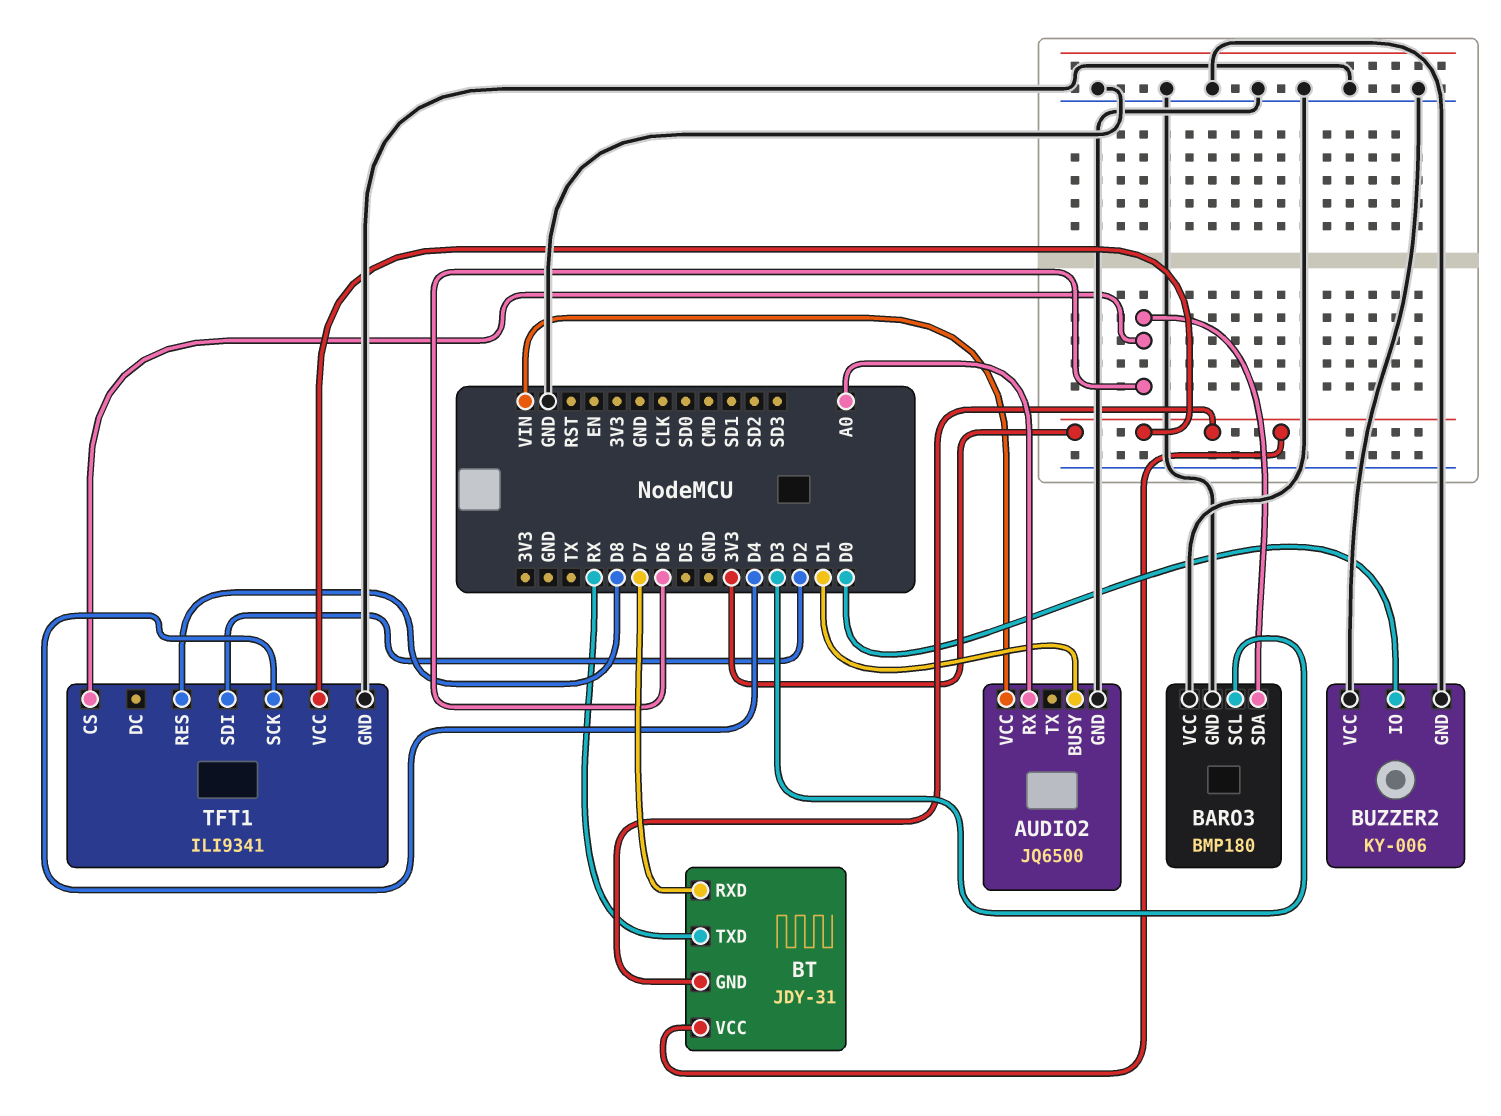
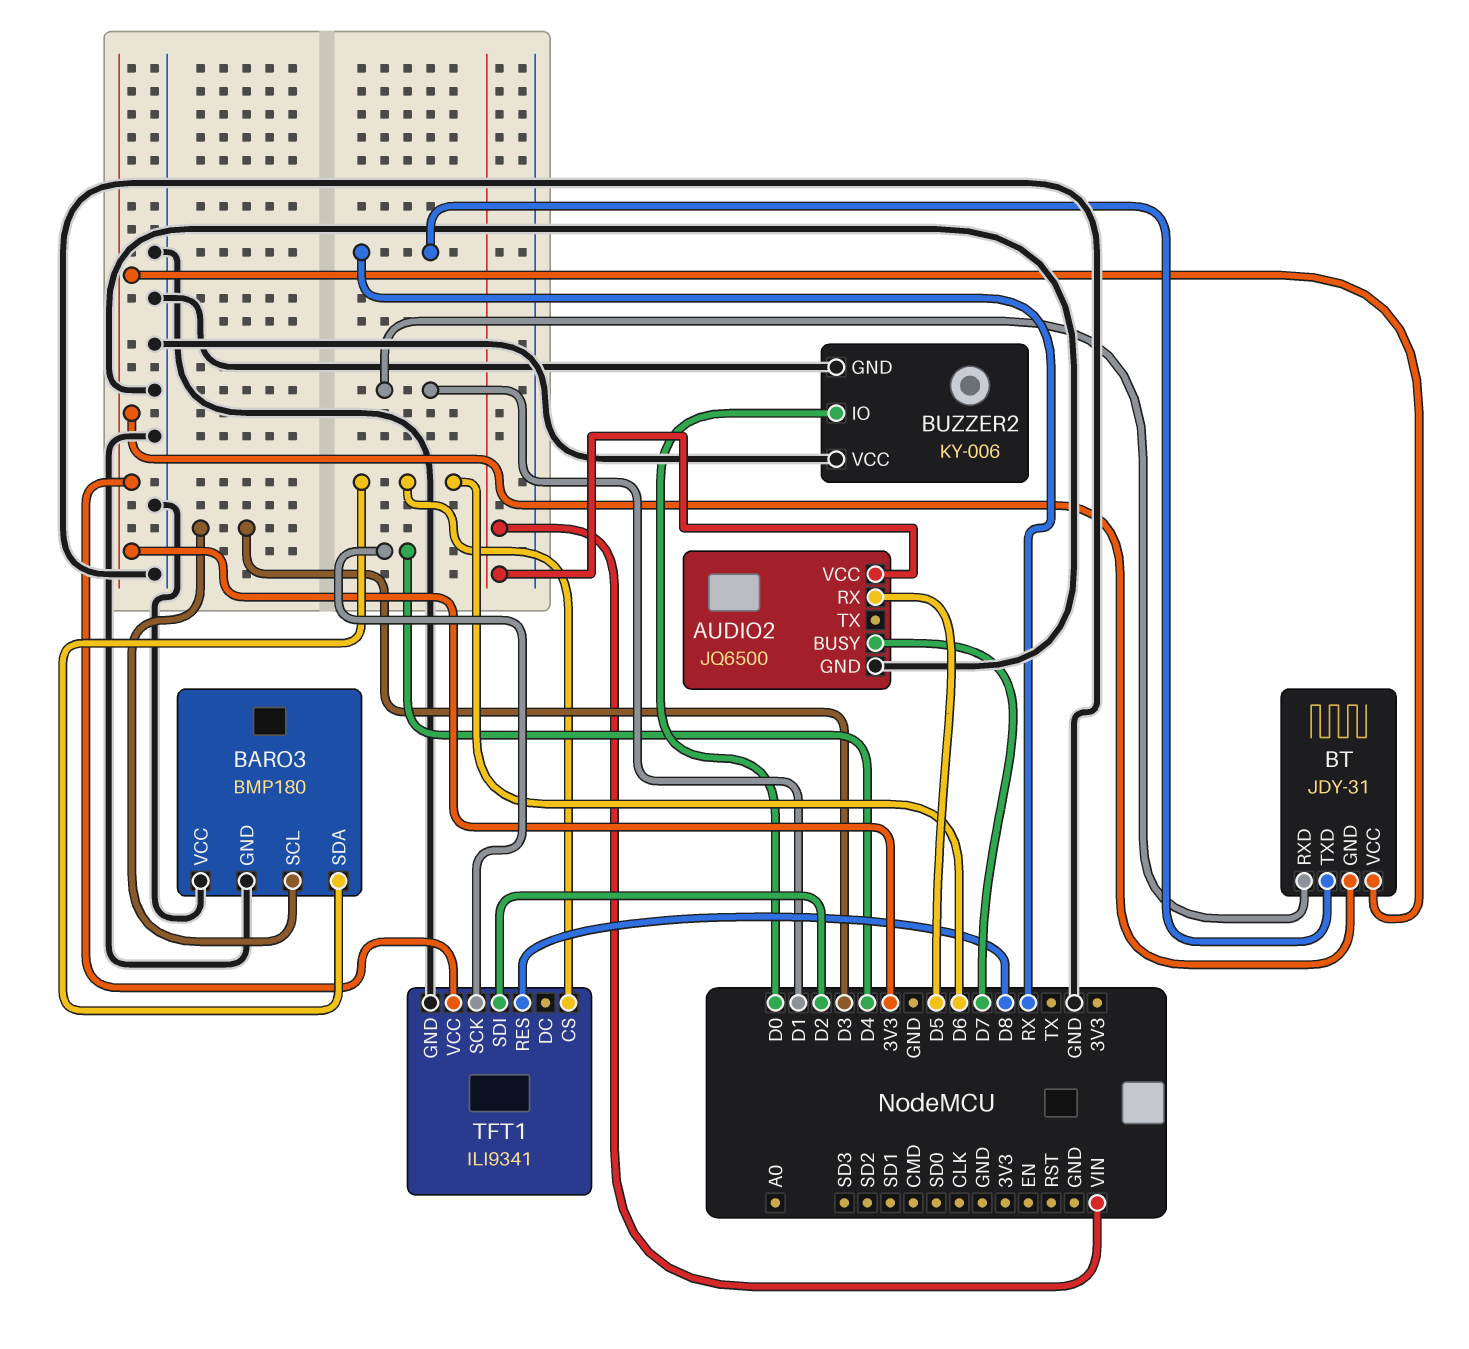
AUDIO2 pin BUSY: D1 -> D7
AUDIO2 pin RX: A0 -> D5
BT pin RXD: D7 -> D1

